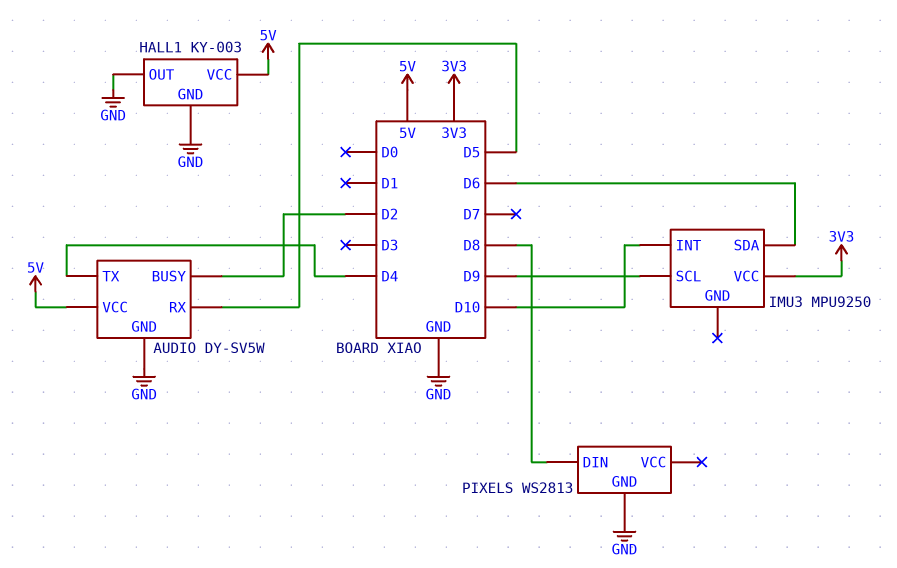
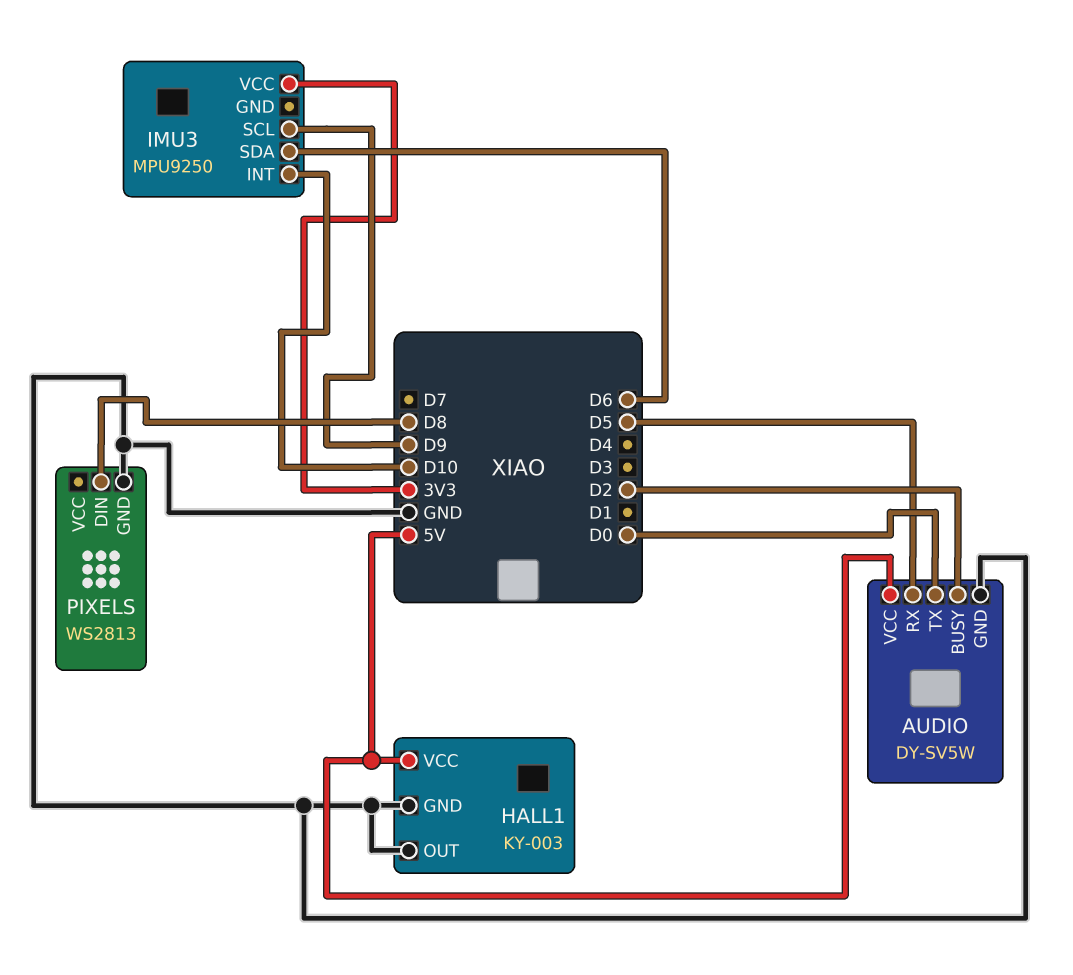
AUDIO pin TX: D4 -> D0

